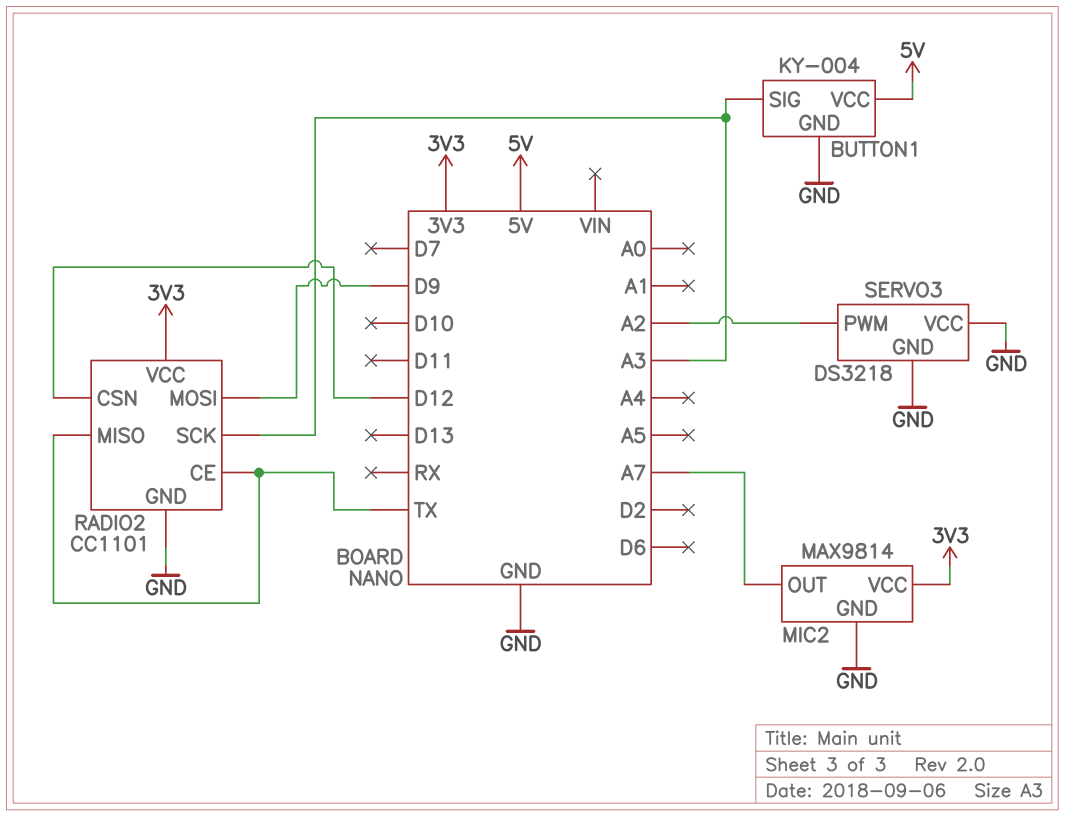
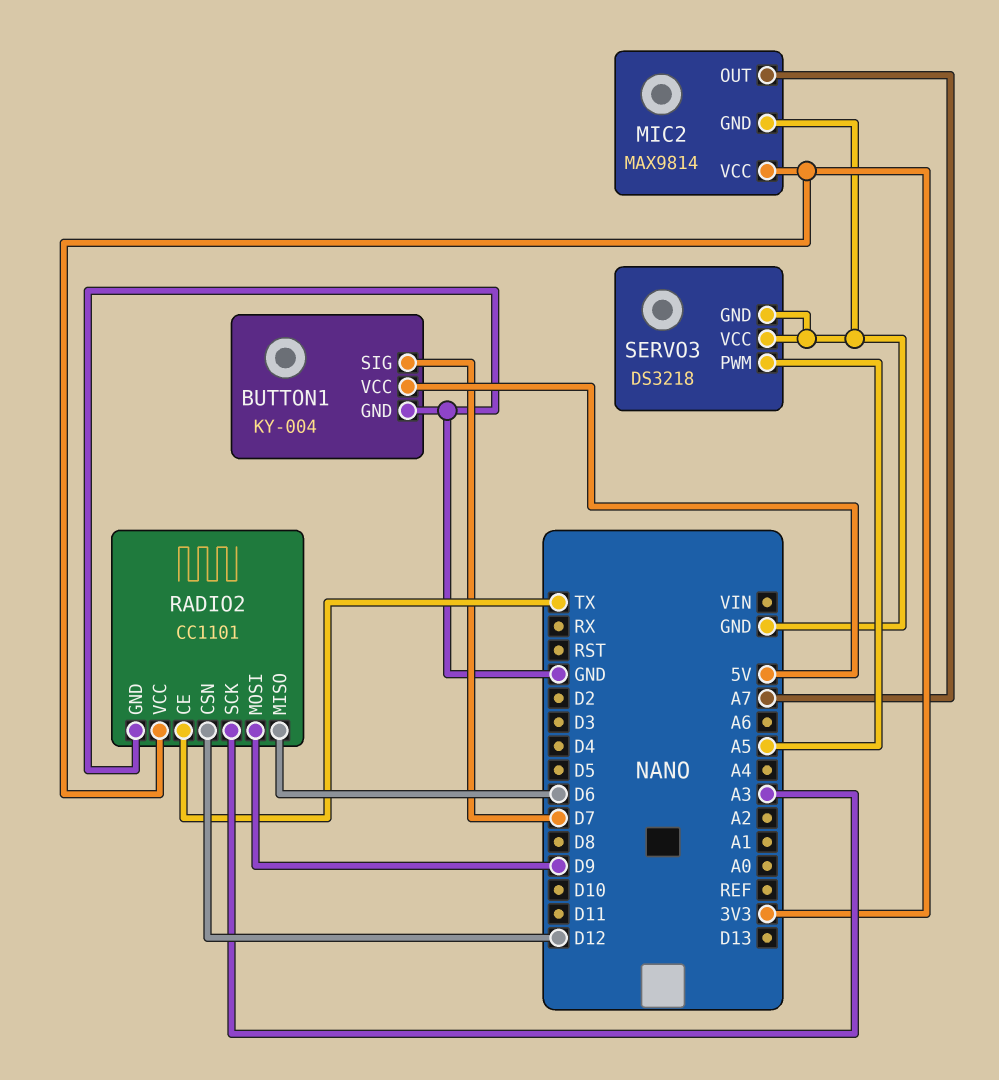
BUTTON1 pin SIG: A3 -> D7
RADIO2 pin MISO: TX -> D6
SERVO3 pin PWM: A2 -> A5

